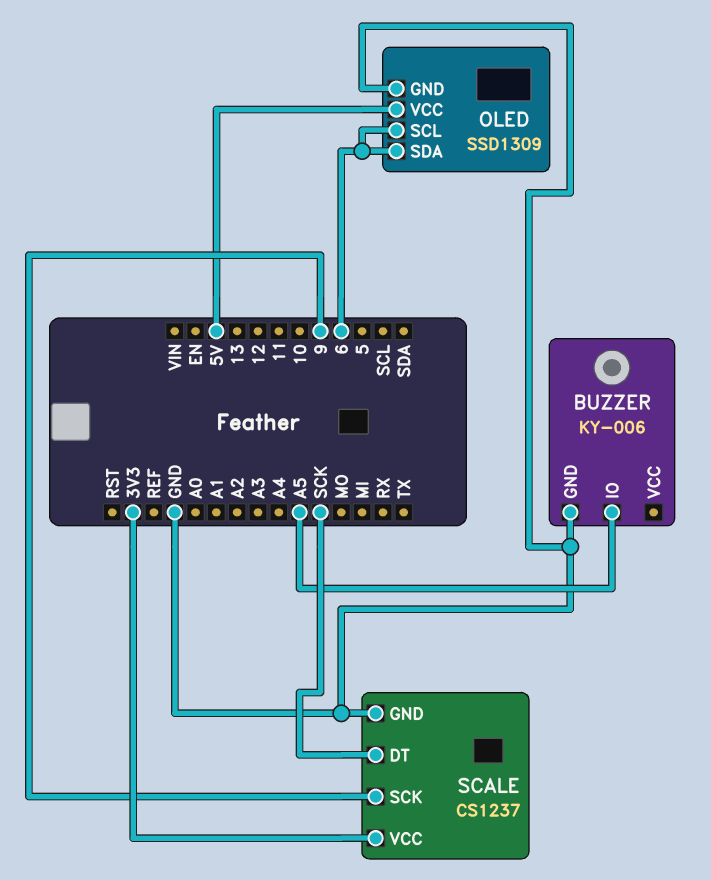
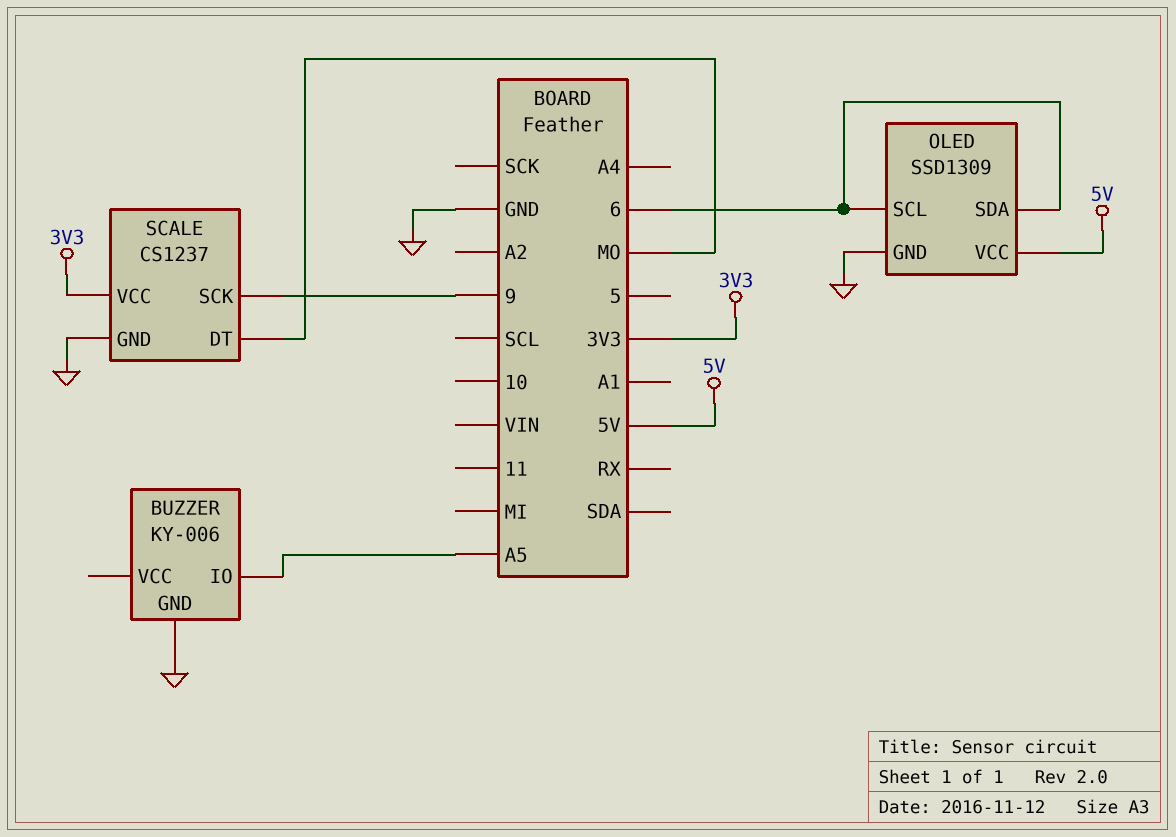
SCALE pin DT: SCK -> MO

